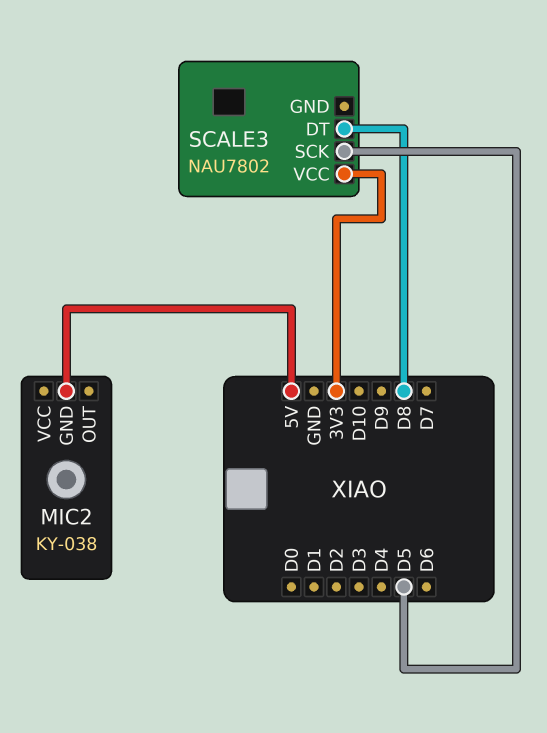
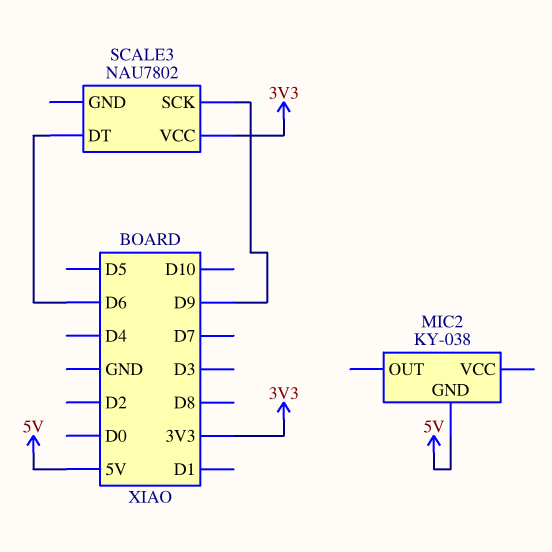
SCALE3 pin DT: D8 -> D6
SCALE3 pin SCK: D5 -> D9

